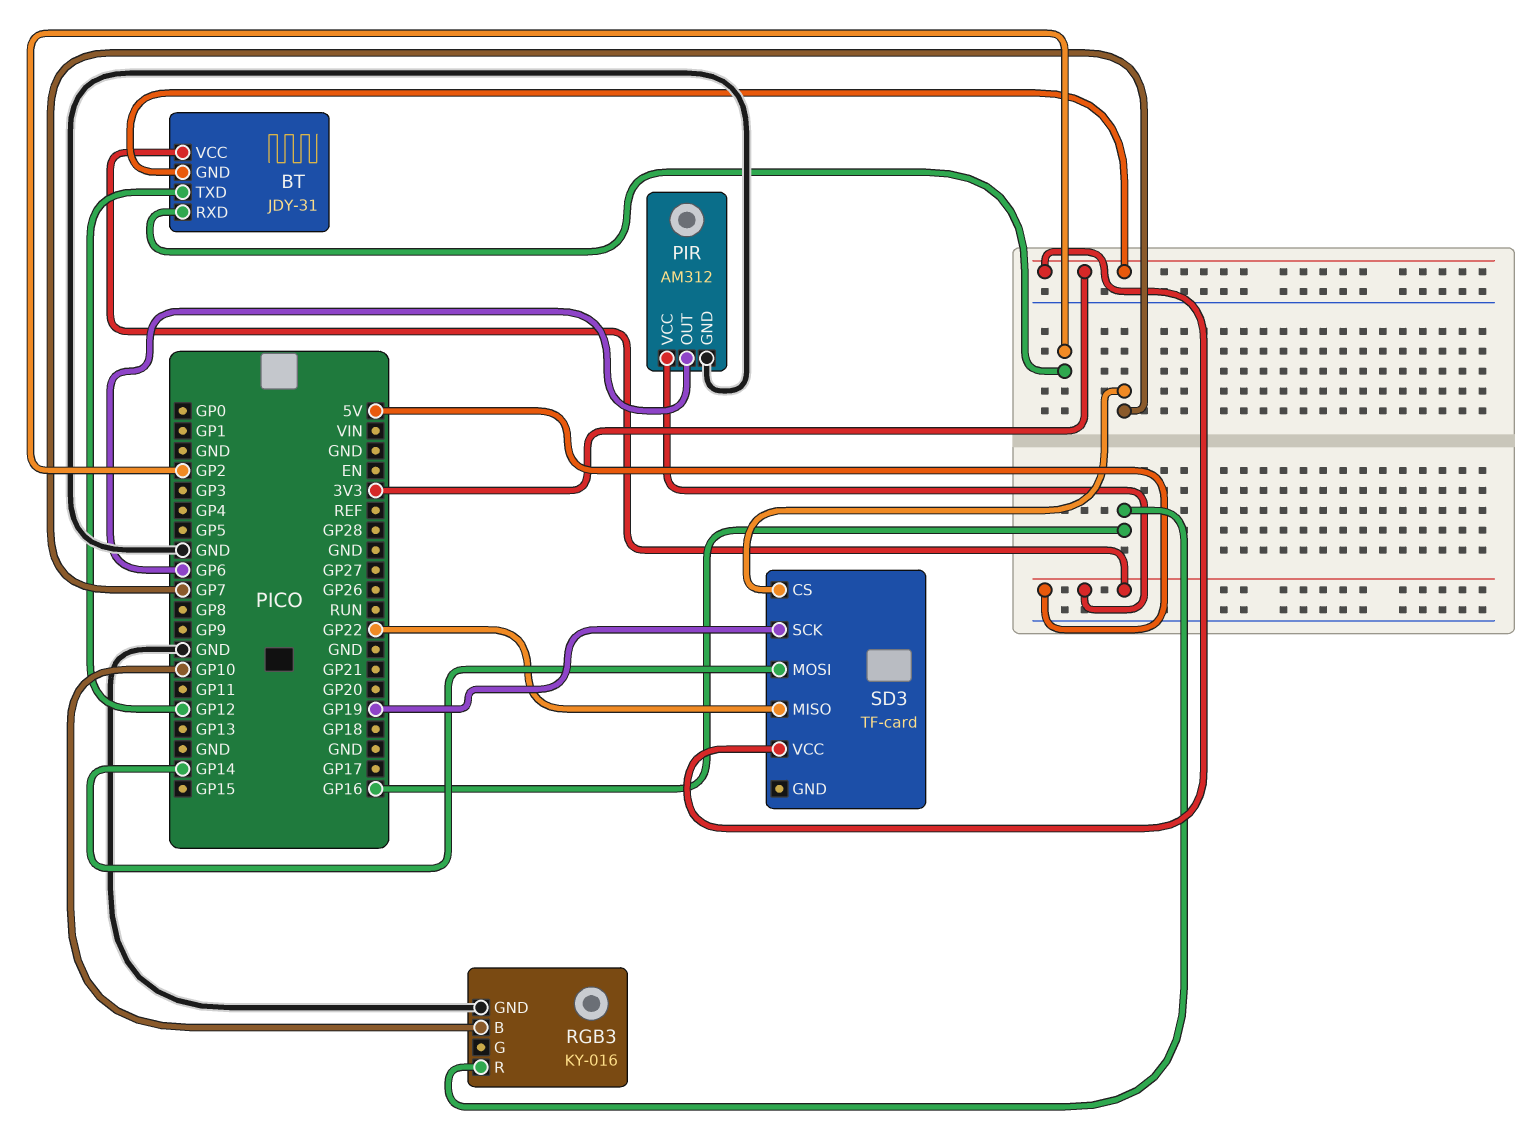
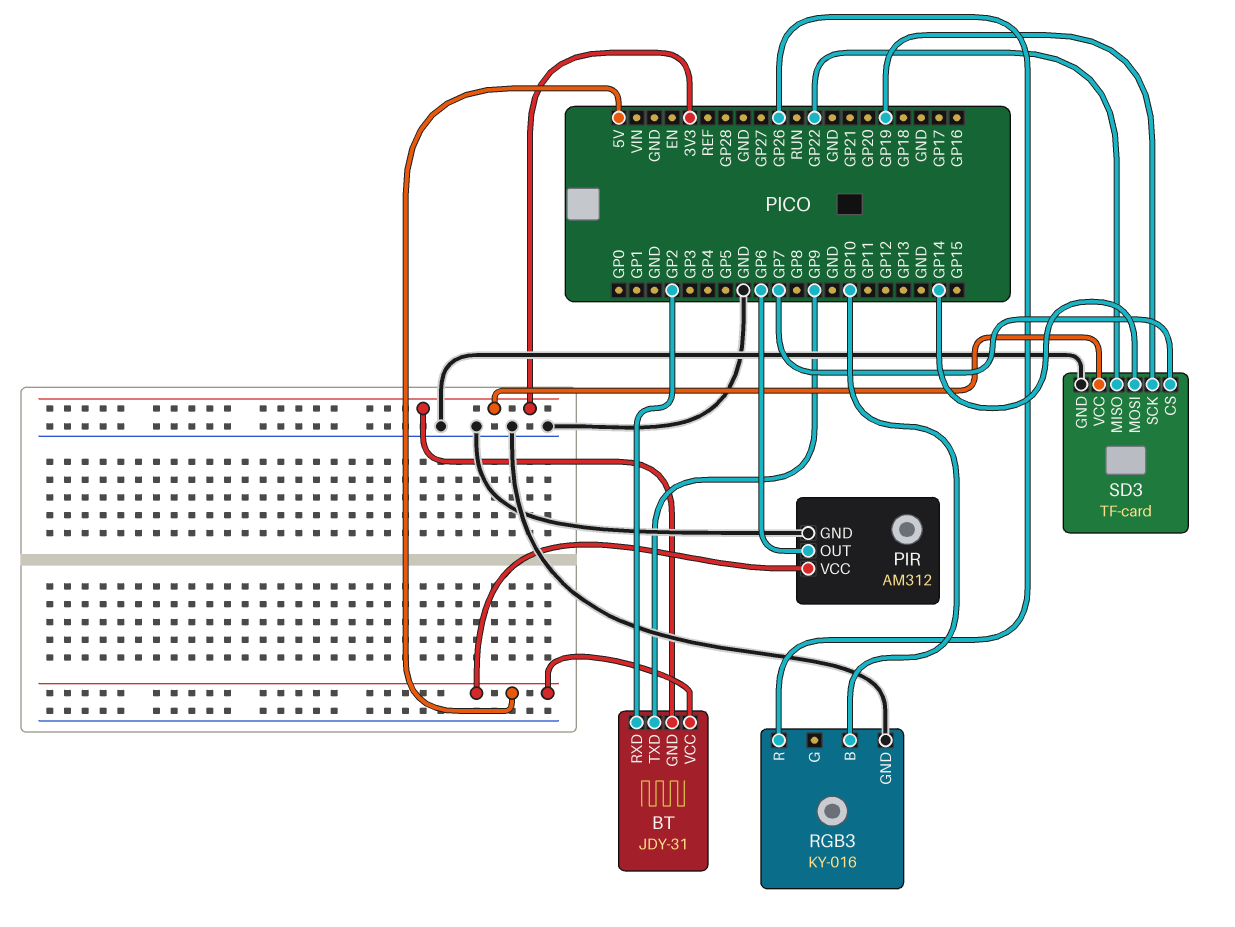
BT pin TXD: GP12 -> GP9
RGB3 pin R: GP16 -> GP26
SD3 pin GND: none -> GND

